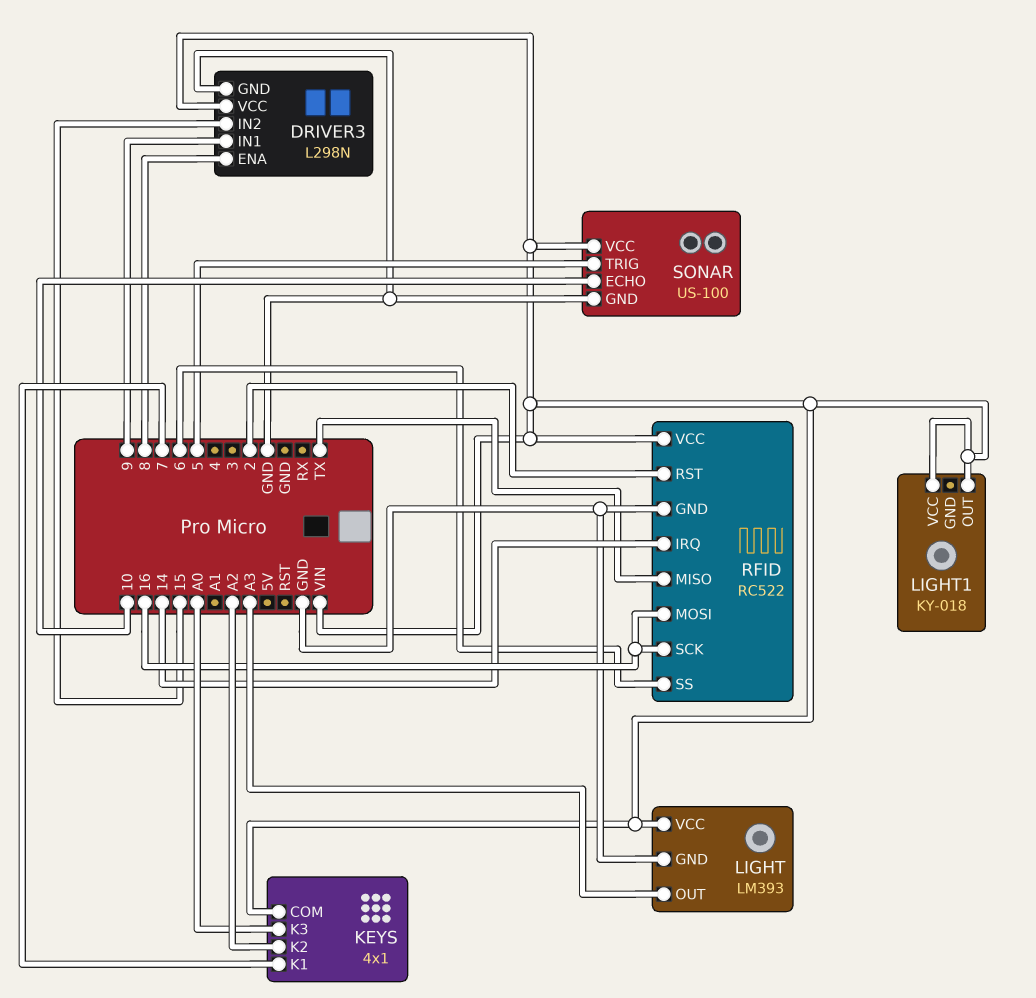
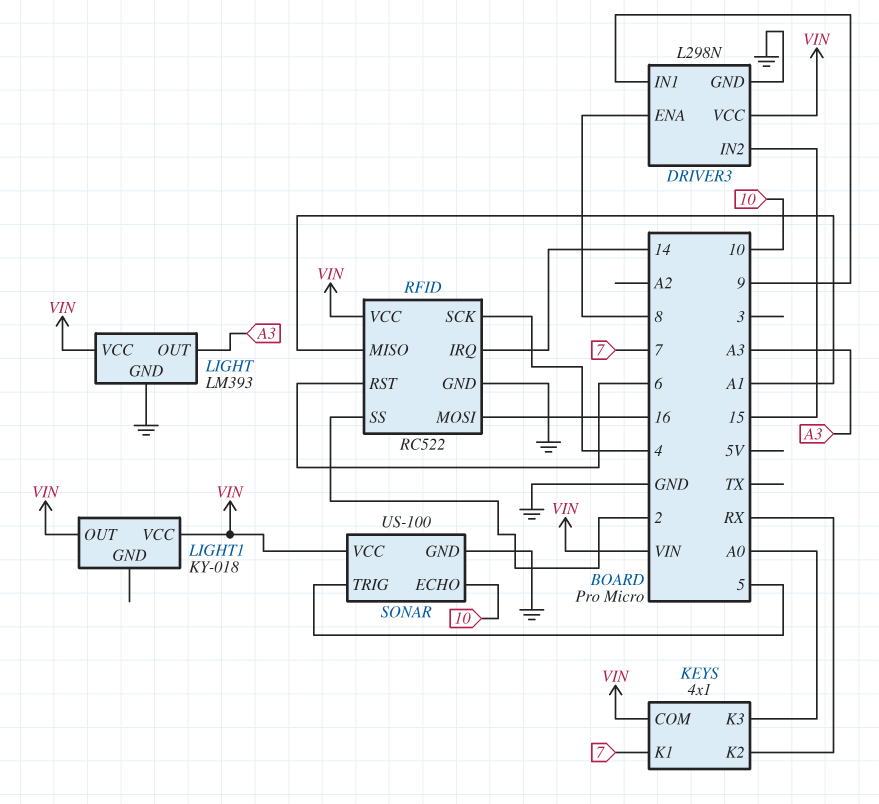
KEYS pin K2: A2 -> RX
RFID pin MISO: TX -> A1
RFID pin RST: 2 -> 6
RFID pin SCK: 16 -> 4
RFID pin SS: 6 -> 2

